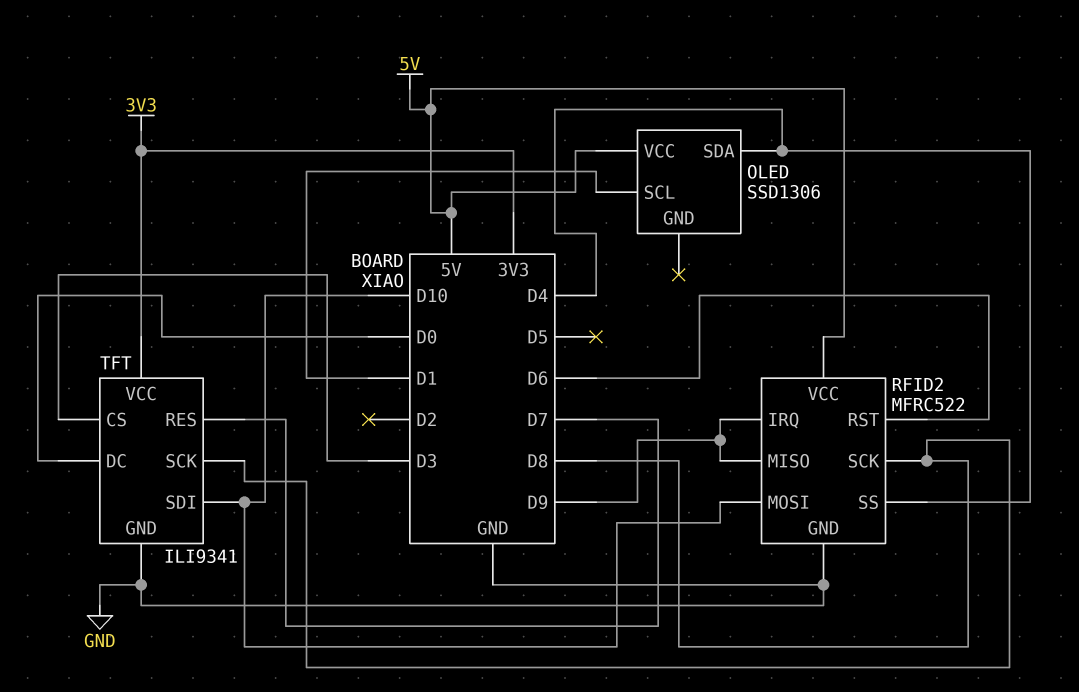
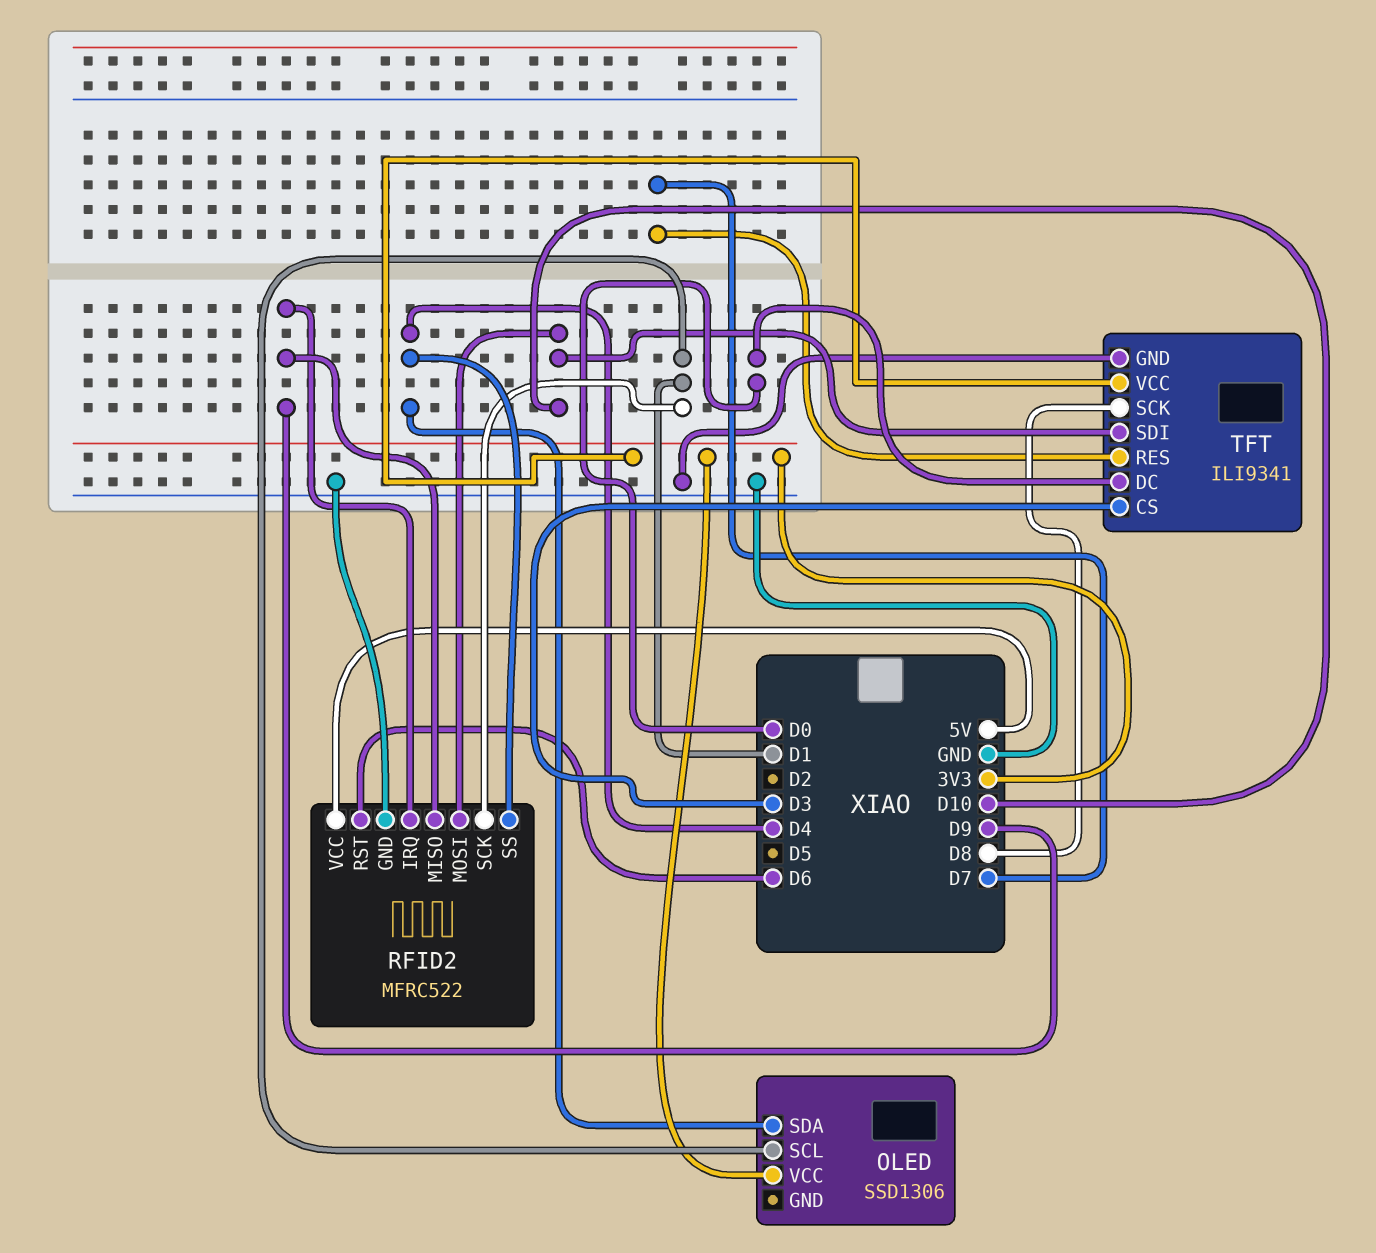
OLED pin VCC: 5V -> 3V3
RFID2 pin SCK: D8 -> D1

